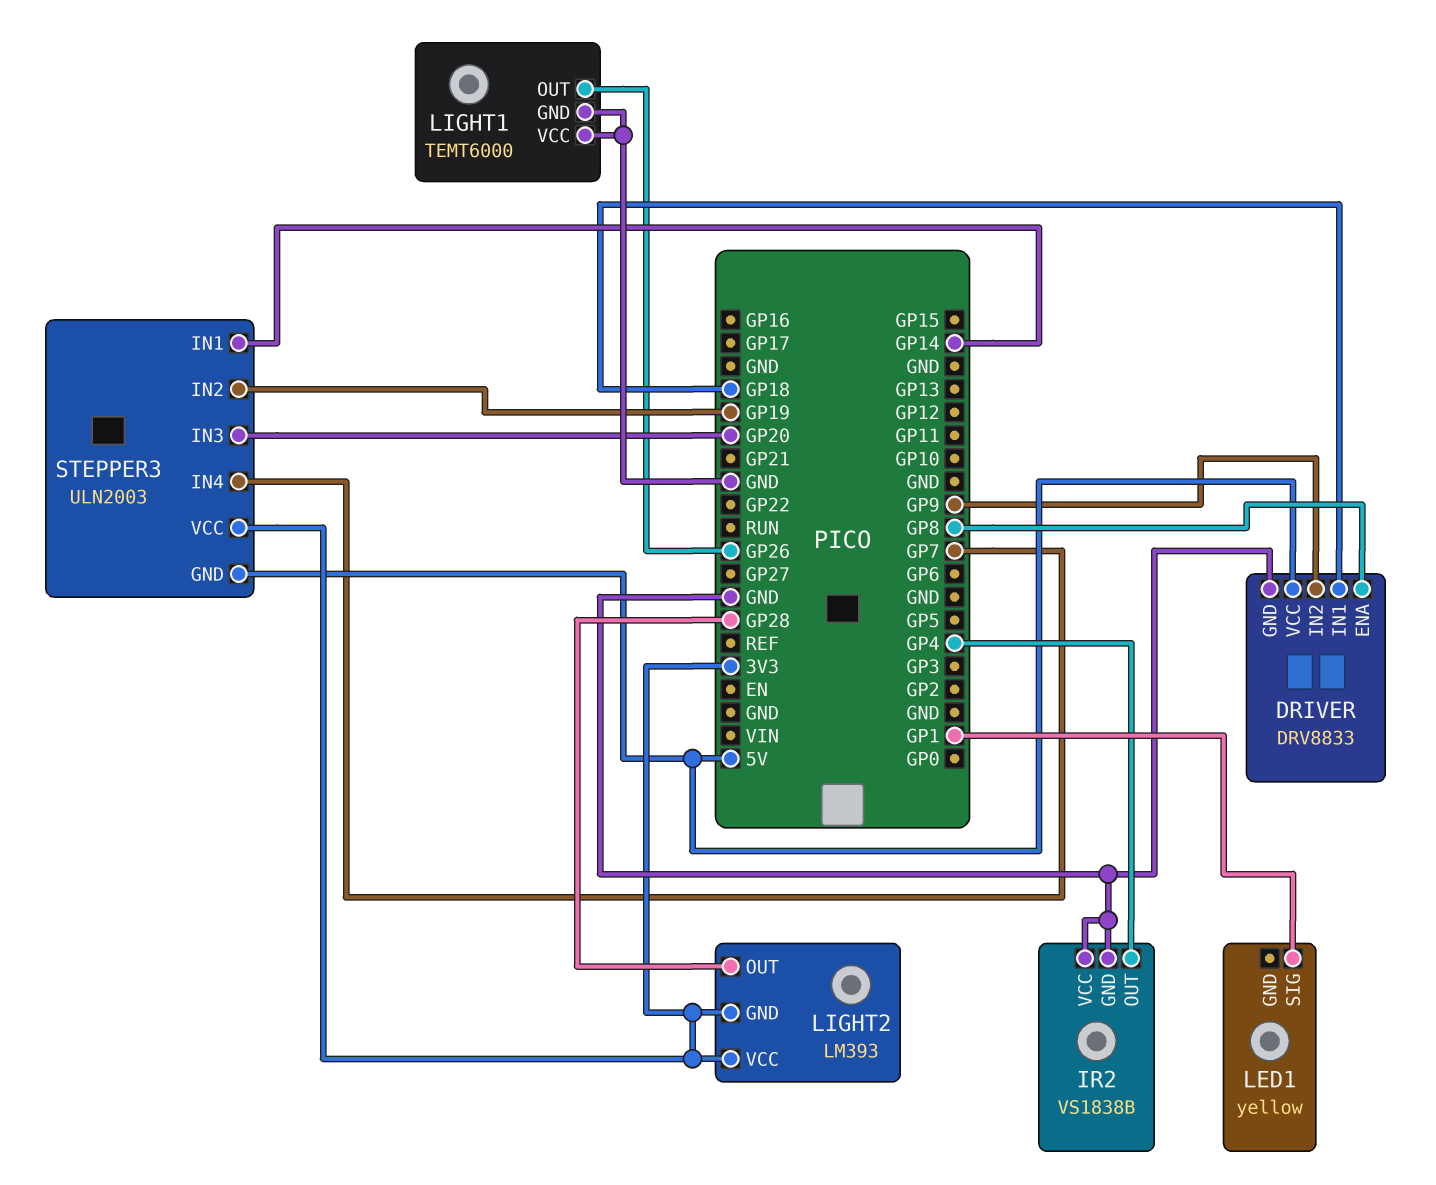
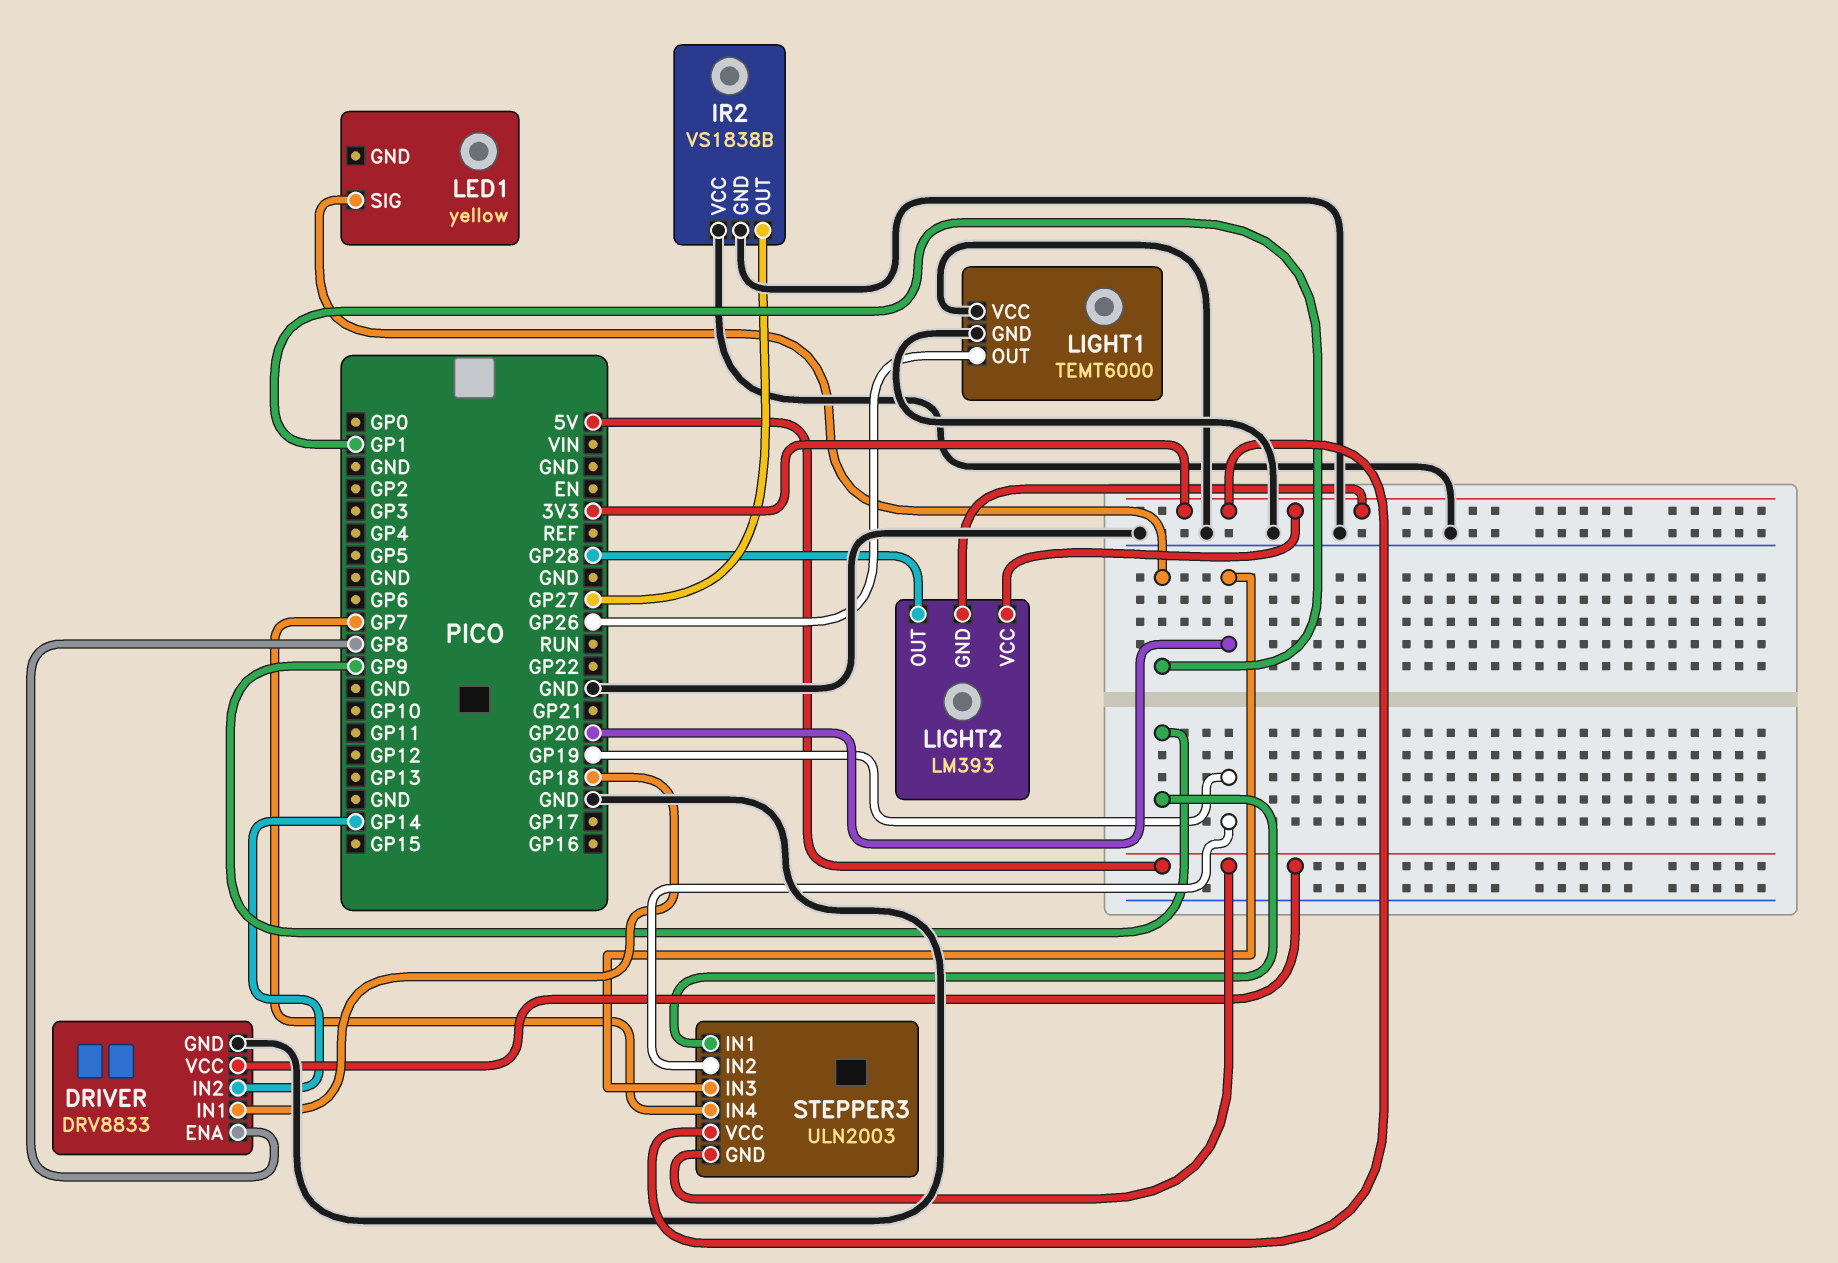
DRIVER pin IN2: GP9 -> GP14
IR2 pin OUT: GP4 -> GP27
STEPPER3 pin IN1: GP14 -> GP9

